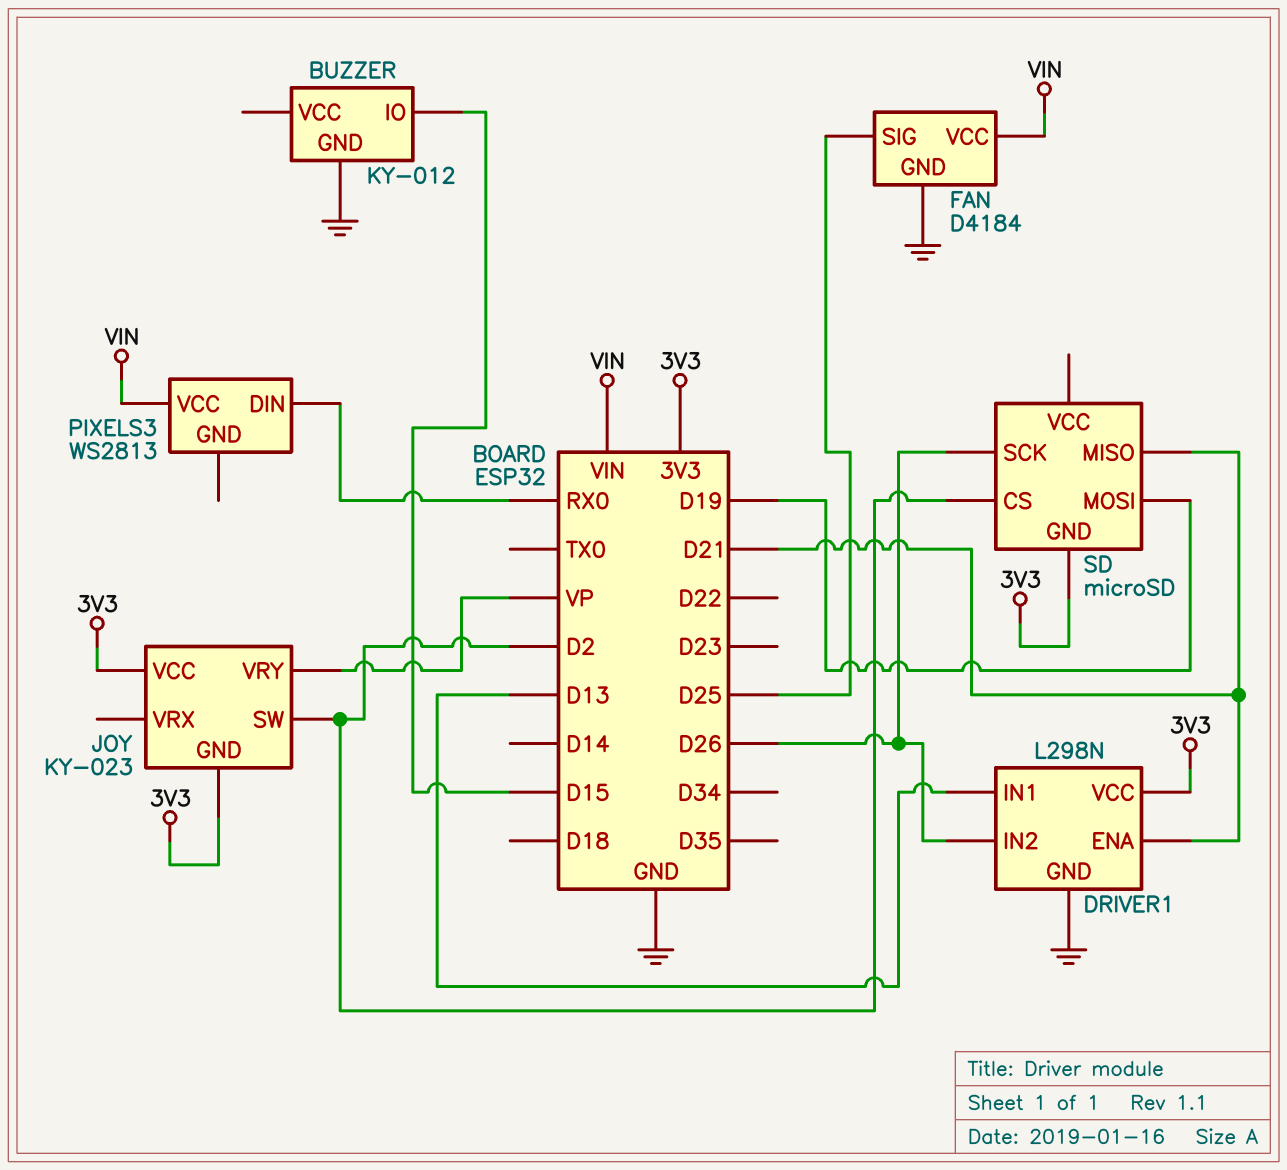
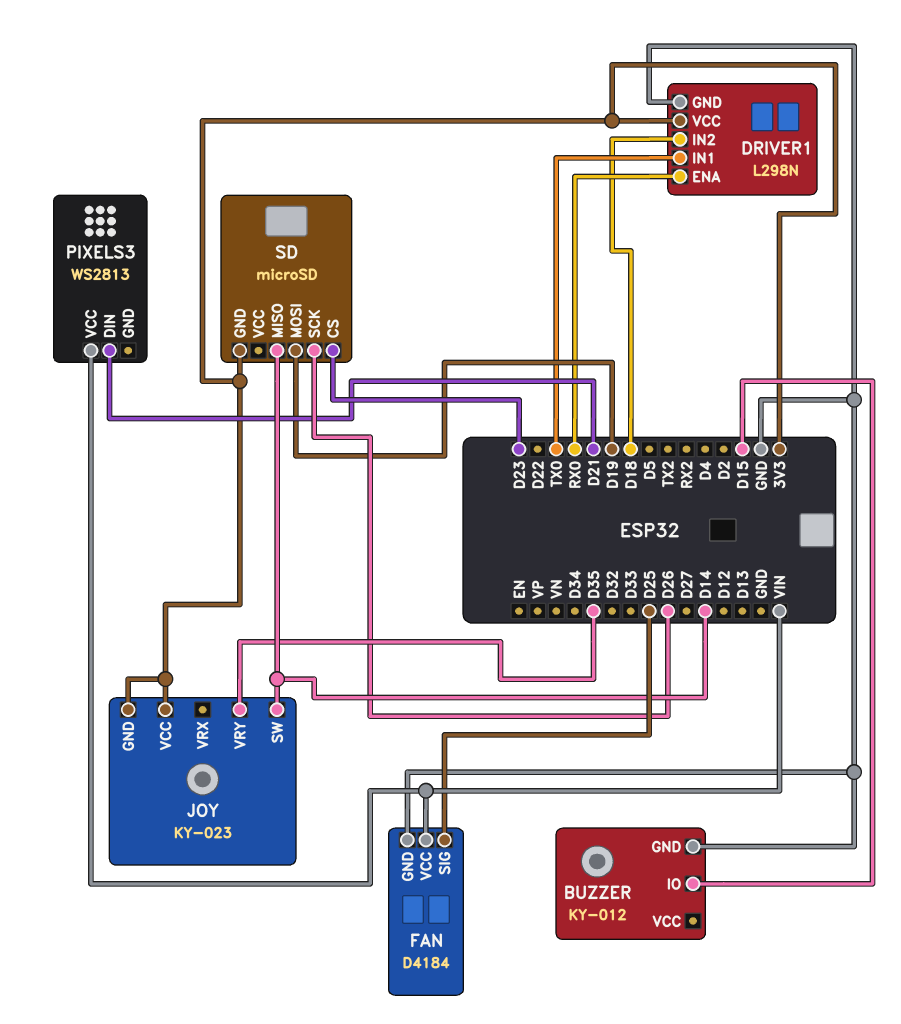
DRIVER1 pin ENA: D21 -> RX0
DRIVER1 pin IN1: D13 -> TX0
DRIVER1 pin IN2: D26 -> D18
JOY pin SW: D2 -> D14
JOY pin VRY: VP -> D35
PIXELS3 pin DIN: RX0 -> D21
SD pin CS: D2 -> D23
SD pin MISO: D21 -> D14

